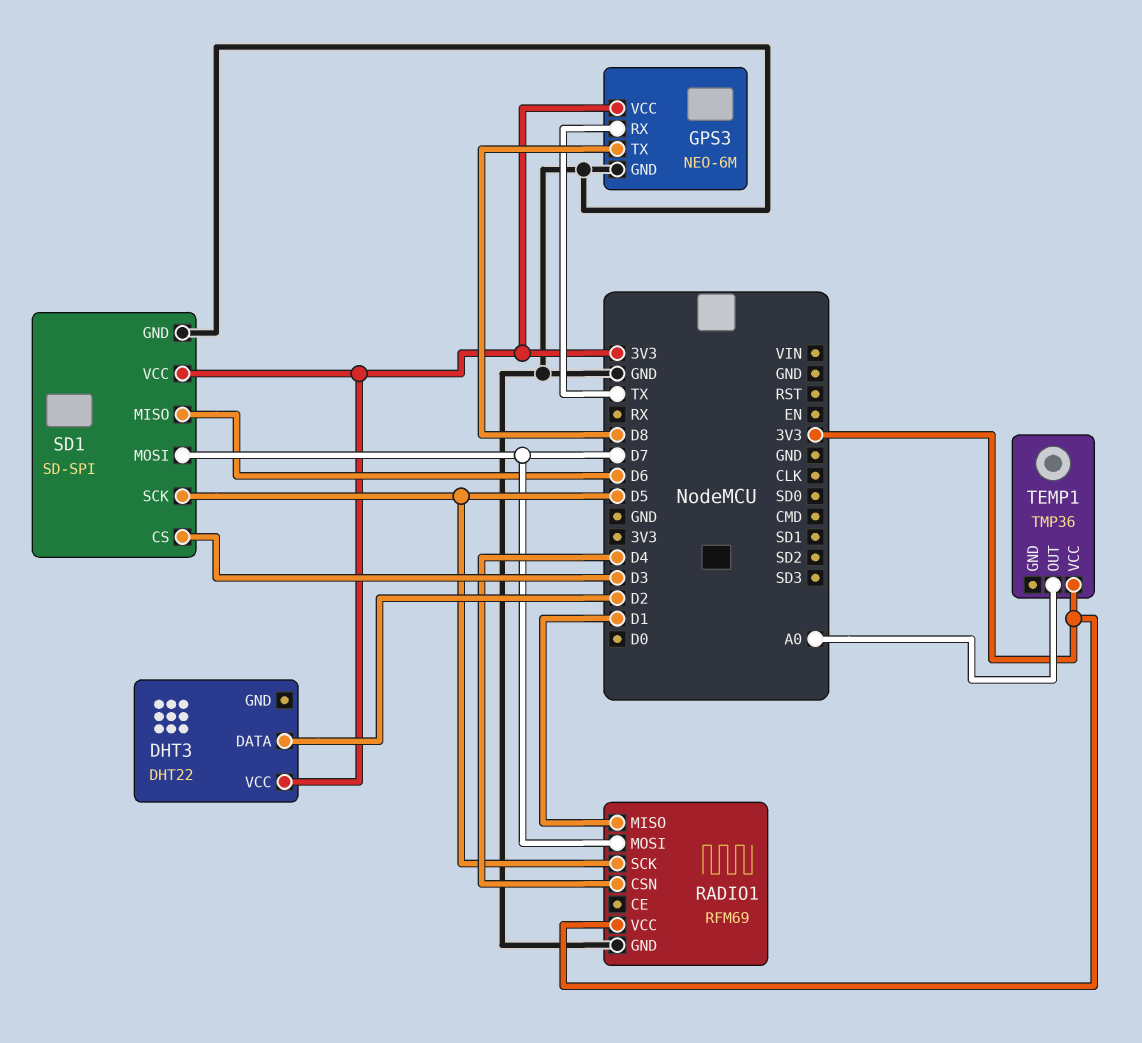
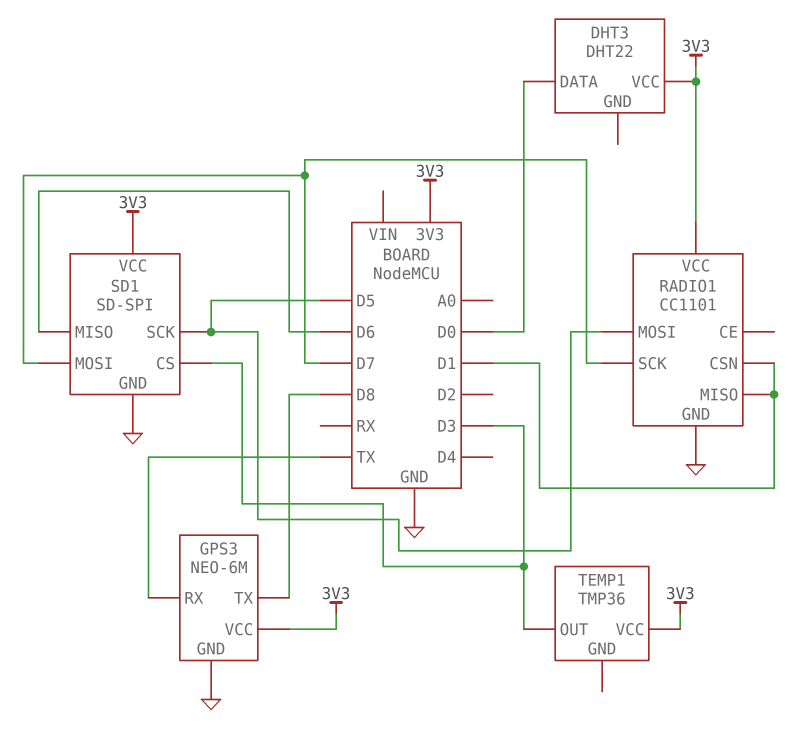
DHT3 pin DATA: D2 -> D0
RADIO1: RFM69 -> CC1101
RADIO1 pin CSN: D4 -> D1
RADIO1 pin MOSI: D7 -> D5
RADIO1 pin SCK: D5 -> D7
TEMP1 pin OUT: A0 -> D3

